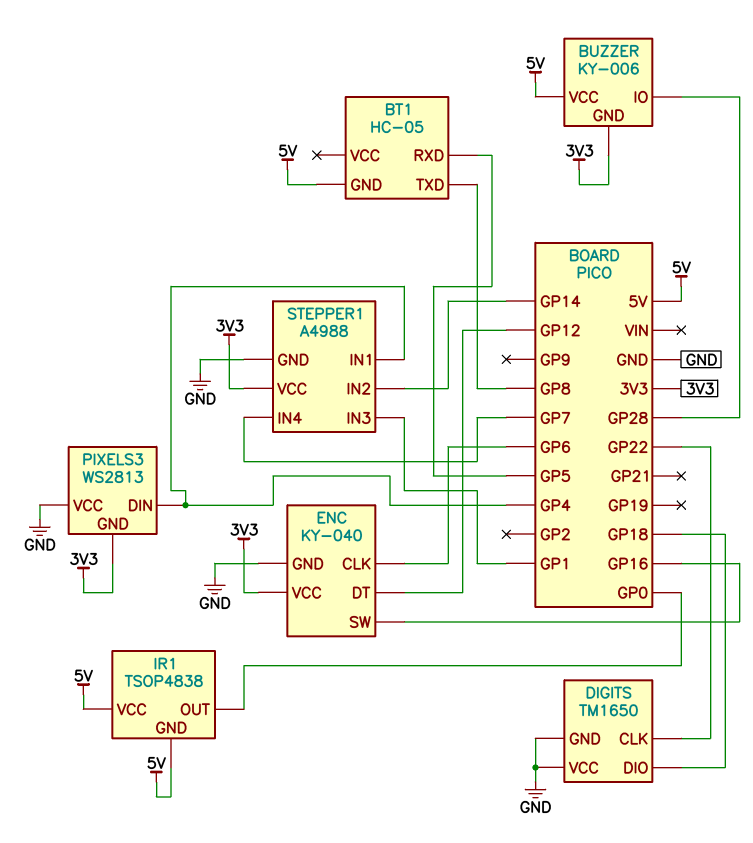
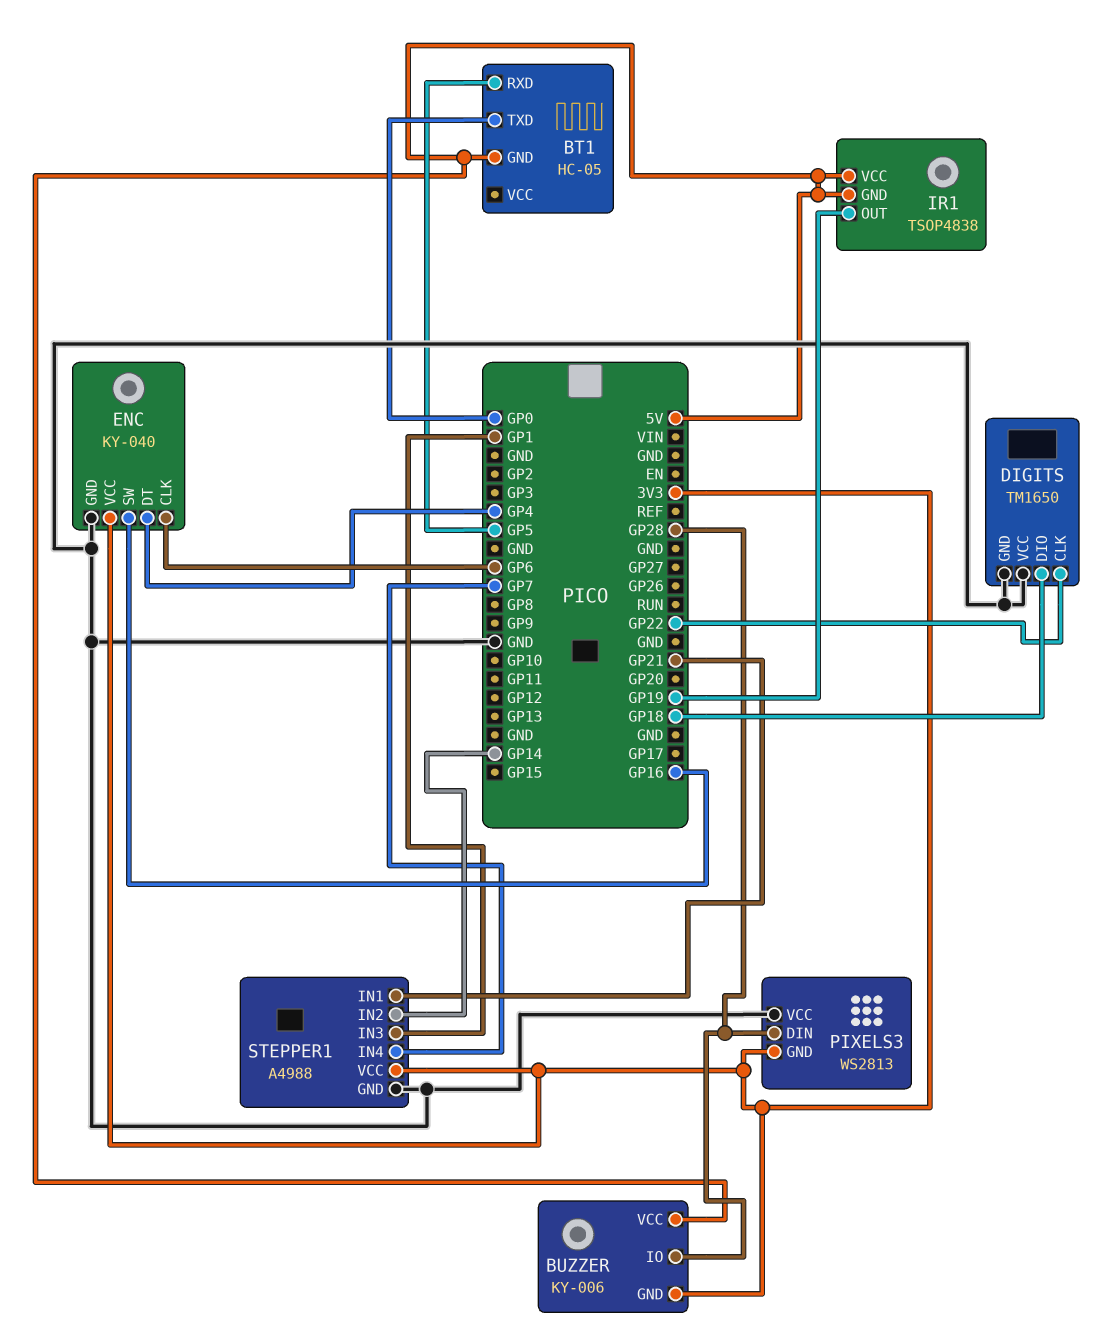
BT1 pin TXD: GP8 -> GP0
ENC pin DT: GP12 -> GP4
IR1 pin OUT: GP0 -> GP19
PIXELS3 pin DIN: GP4 -> GP28
STEPPER1 pin IN1: GP4 -> GP21

